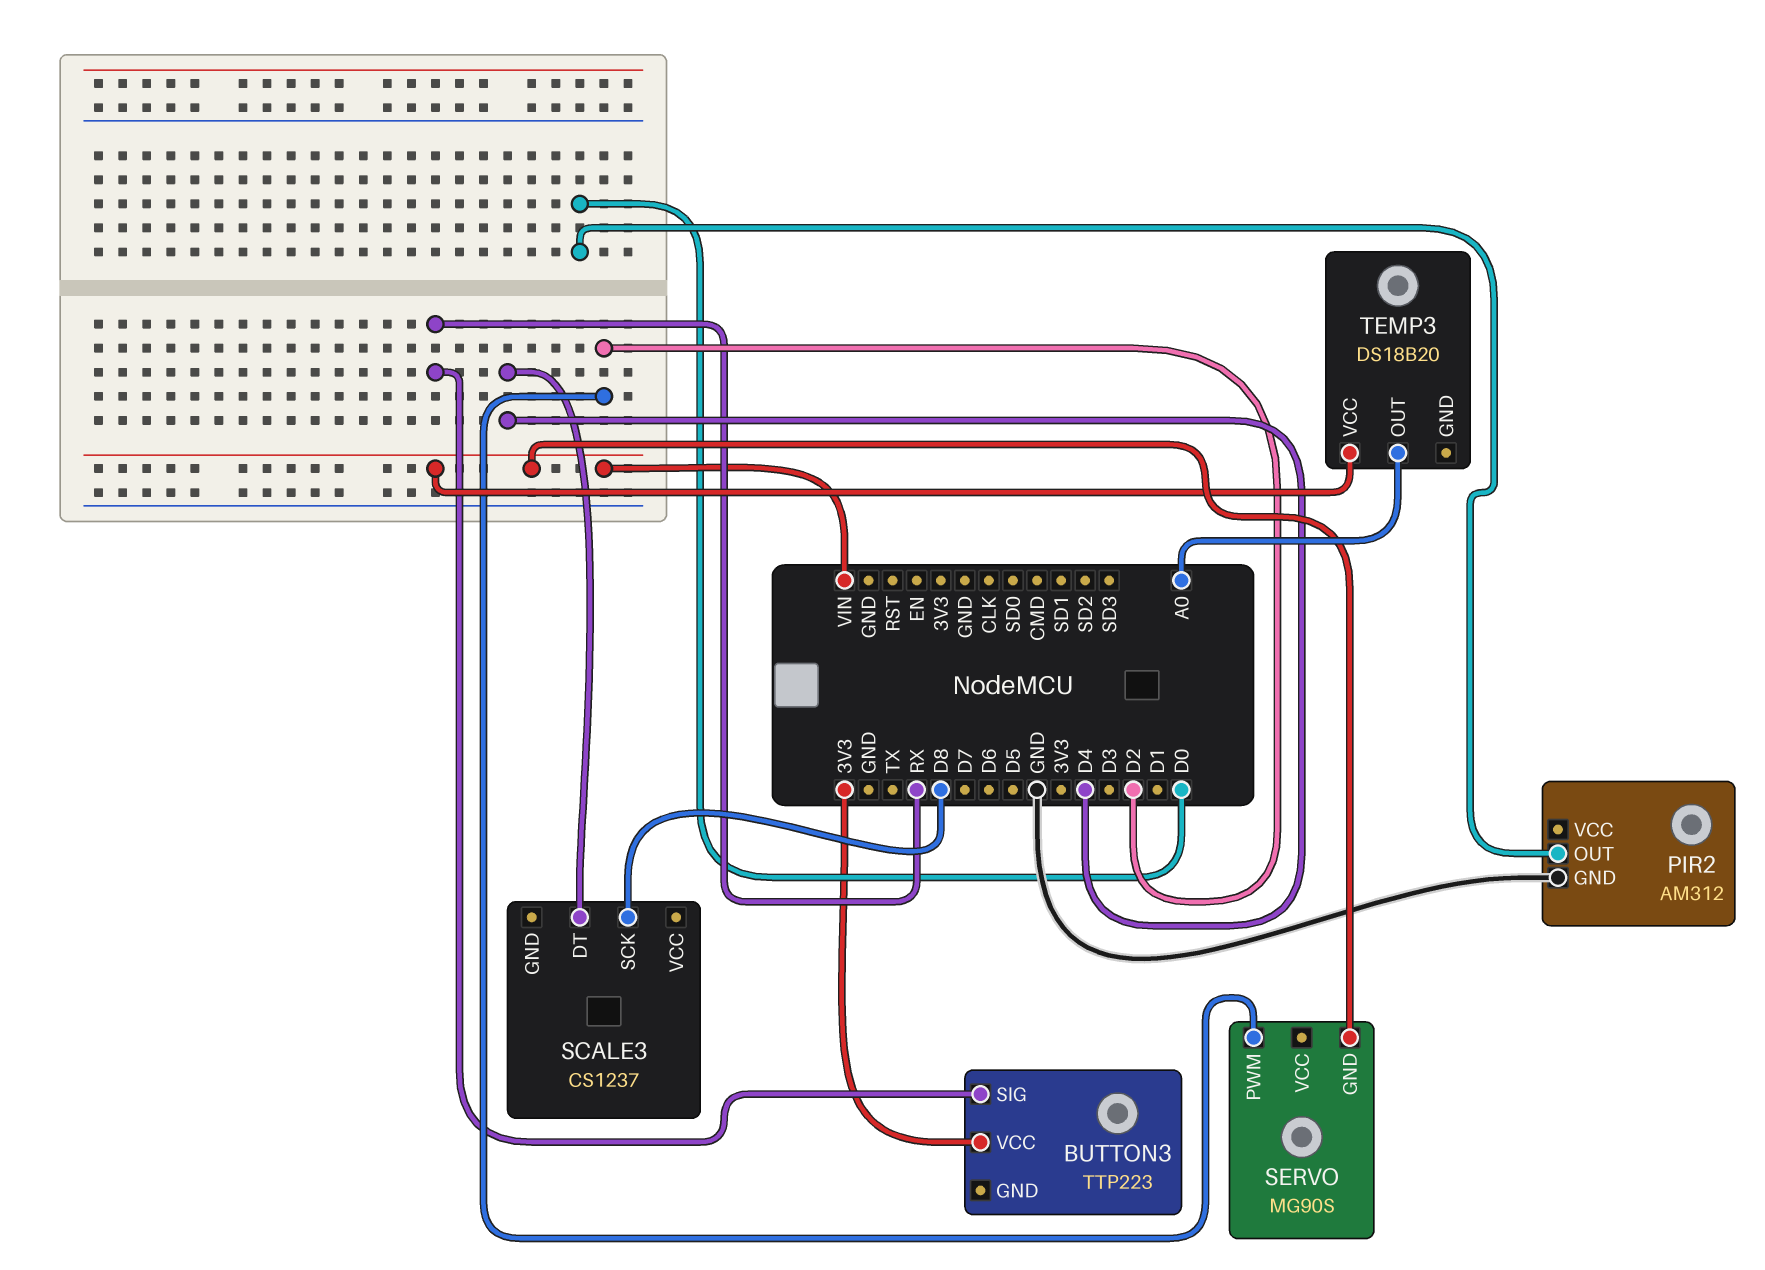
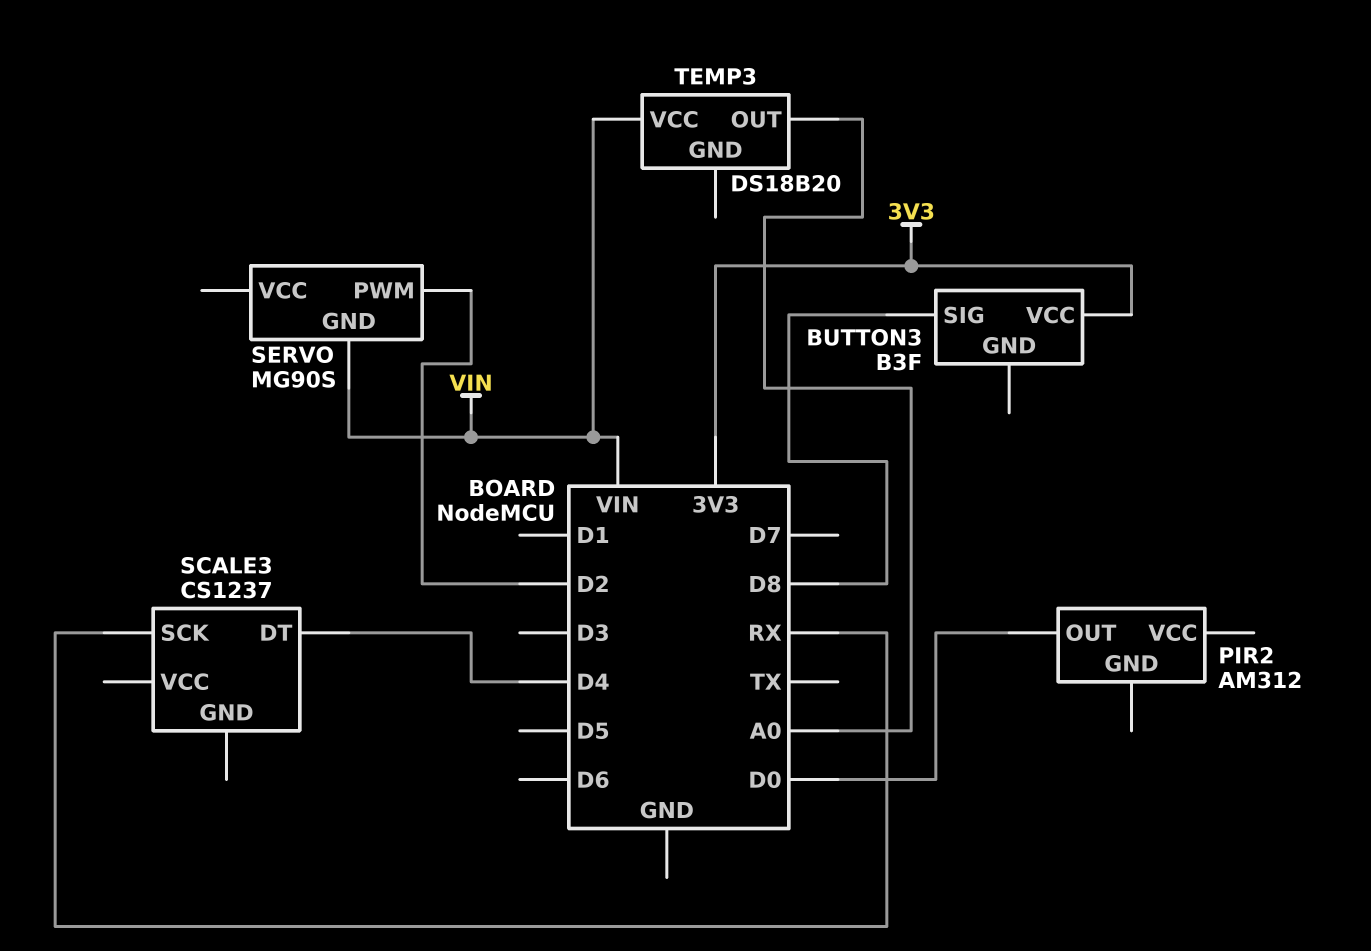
BUTTON3: TTP223 -> B3F
BUTTON3 pin SIG: RX -> D8
PIR2 pin GND: GND -> none
SCALE3 pin SCK: D8 -> RX

